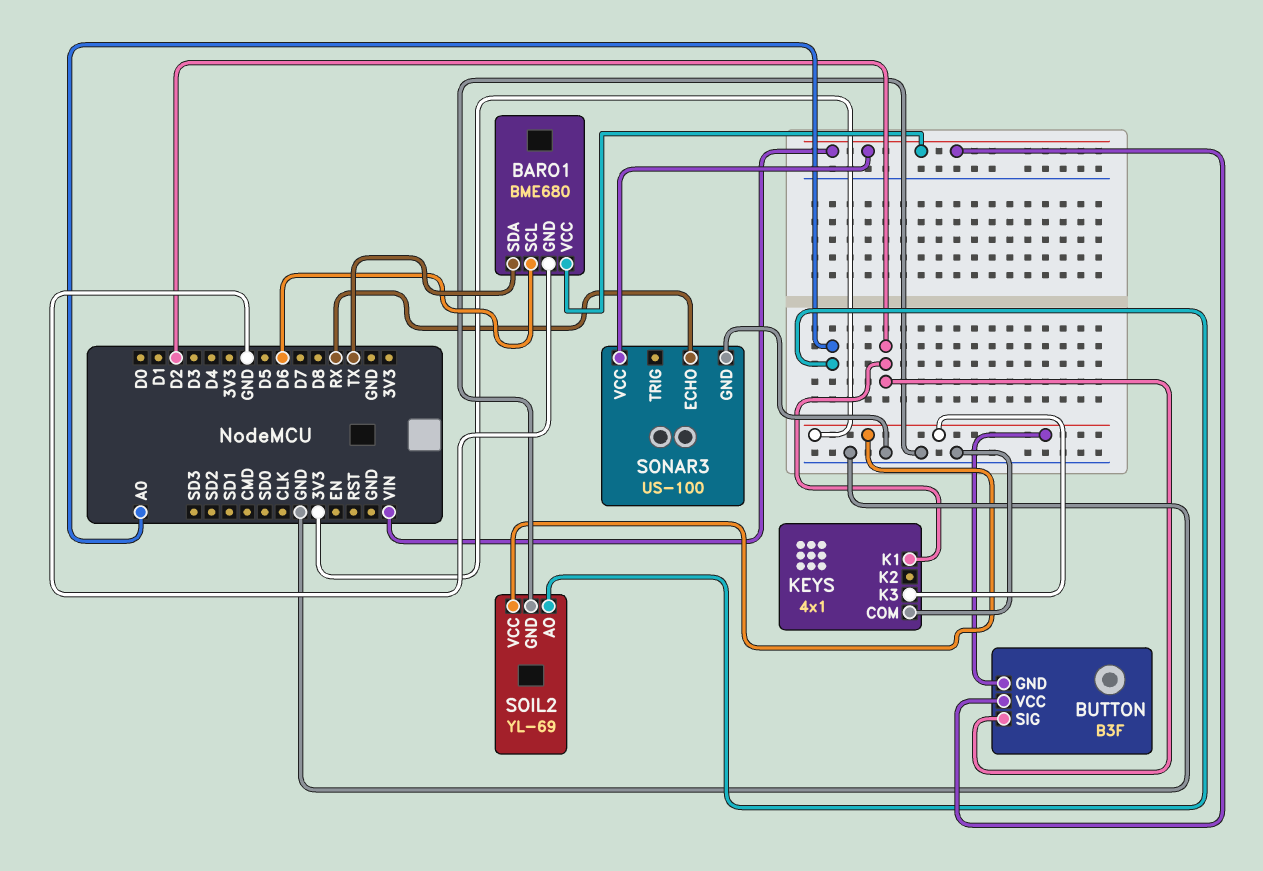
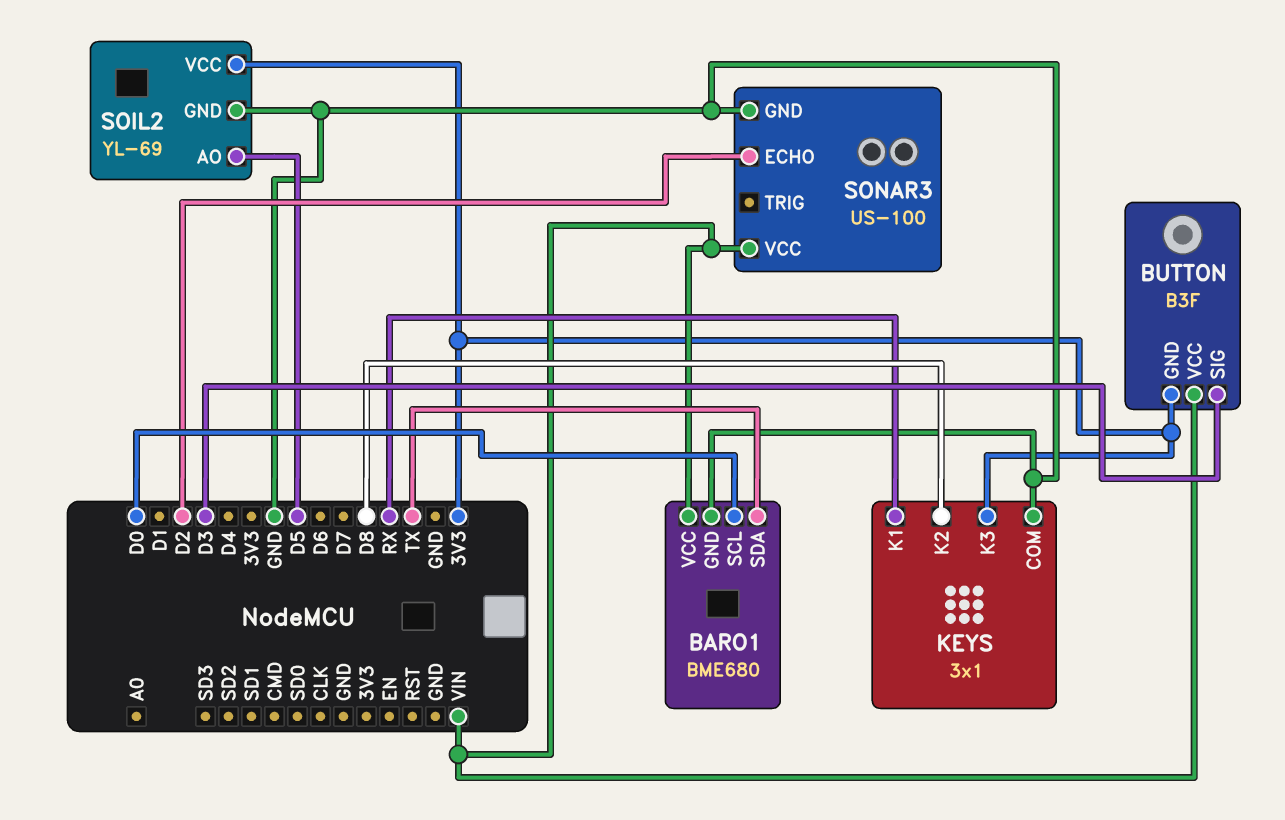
BARO1 pin SCL: D6 -> D0
BUTTON pin SIG: D2 -> D3
KEYS: 4x1 -> 3x1
KEYS pin K1: D2 -> RX
KEYS pin K2: none -> D8
SOIL2 pin AO: A0 -> D5
SONAR3 pin ECHO: RX -> D2

